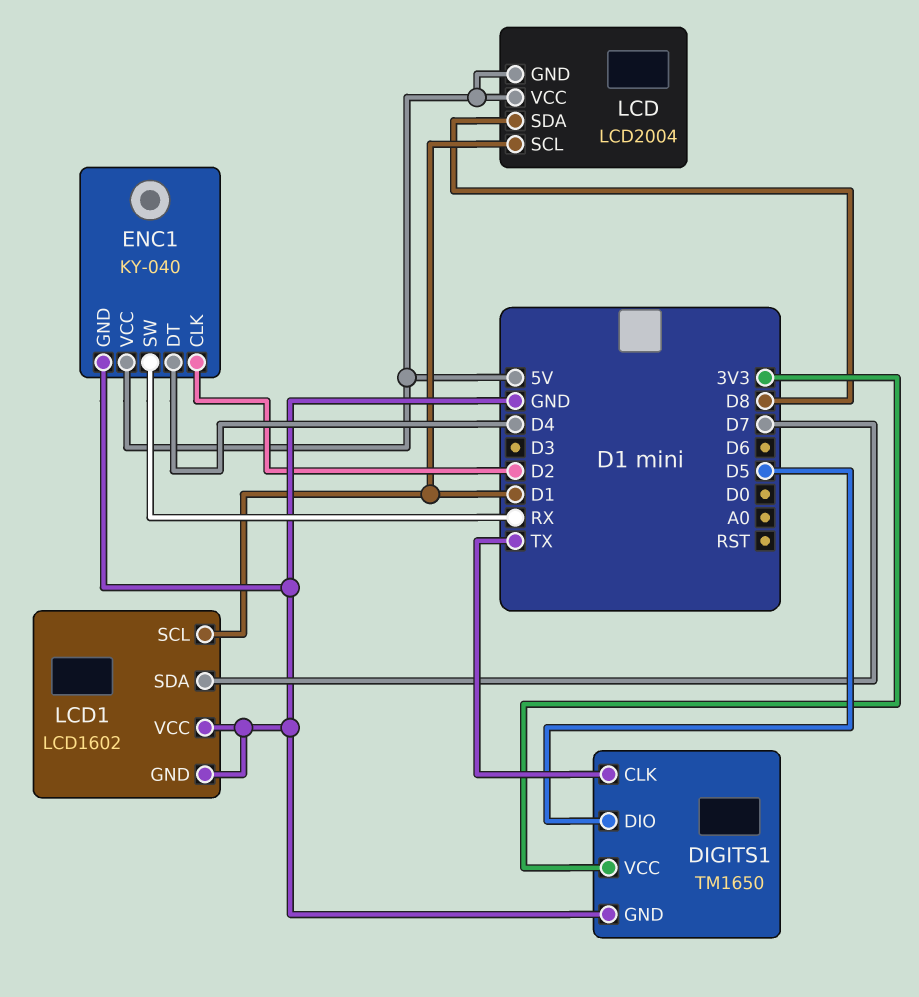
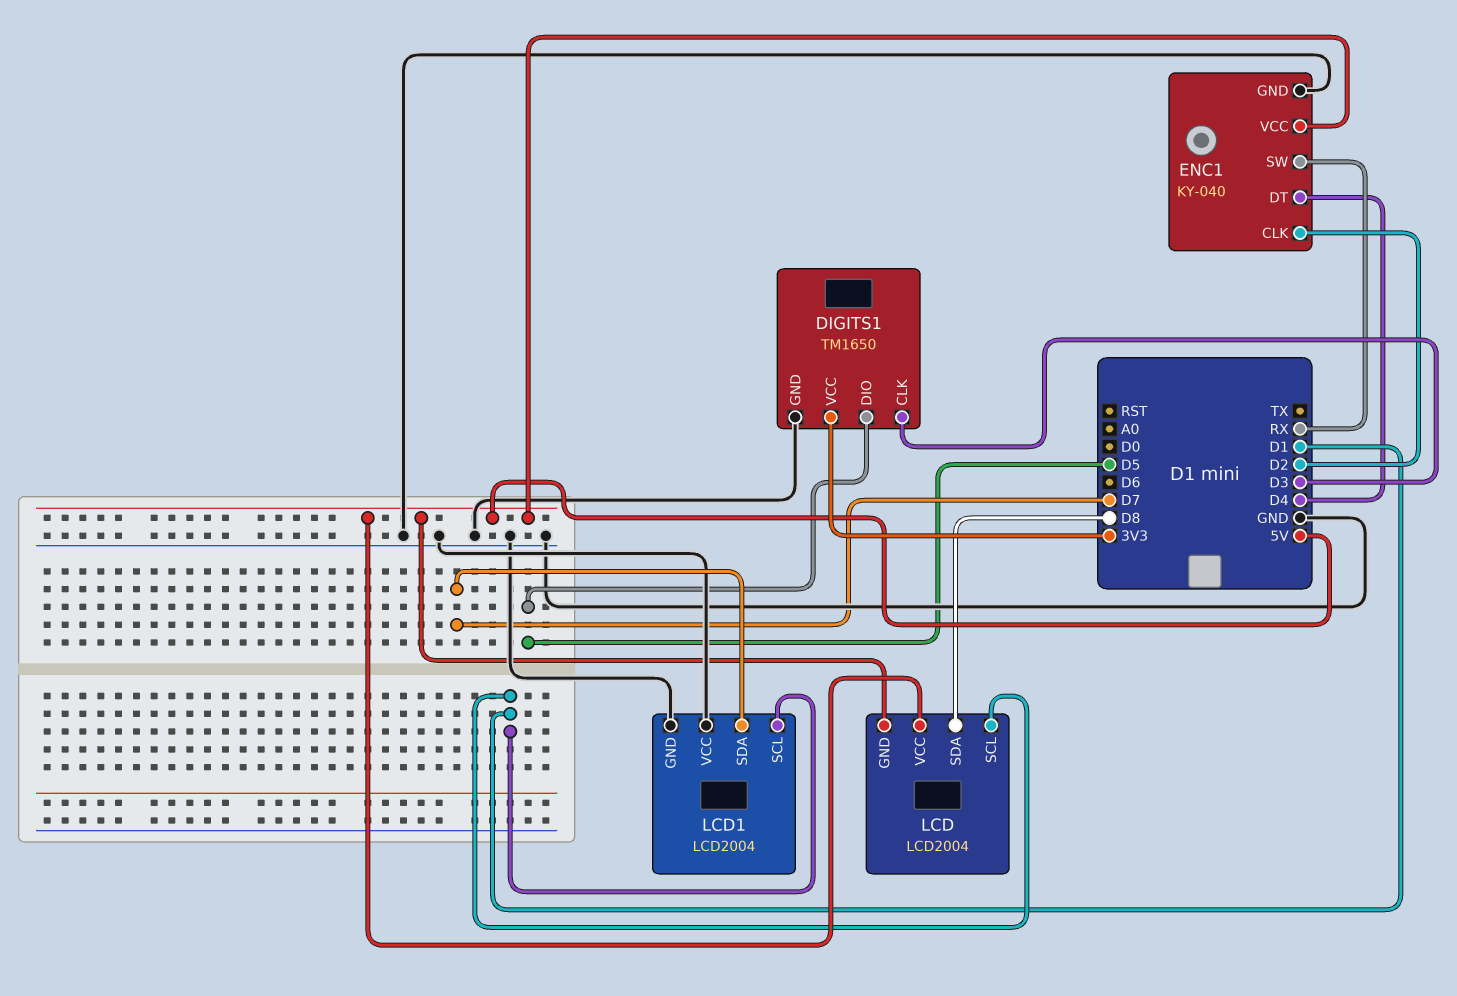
DIGITS1 pin CLK: TX -> D3
LCD1: LCD1602 -> LCD2004

